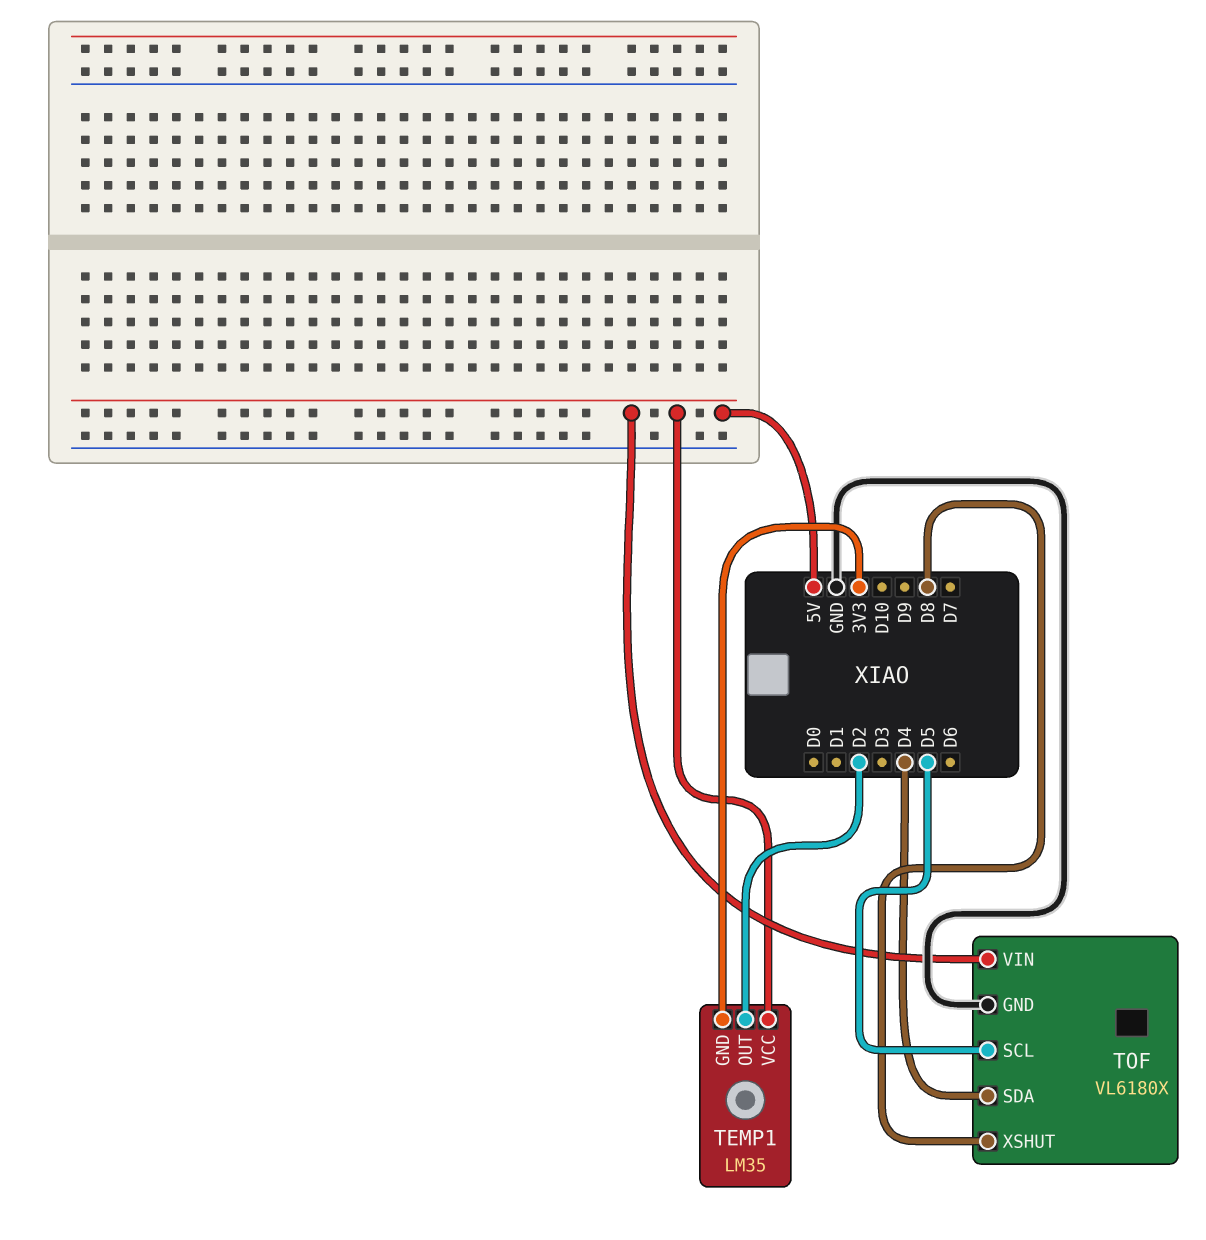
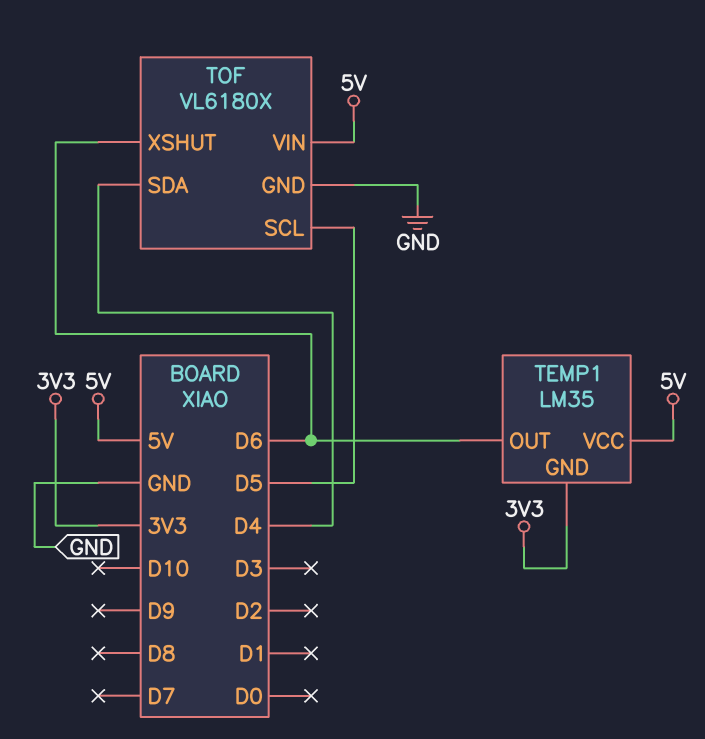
TEMP1 pin OUT: D2 -> D6
TOF pin XSHUT: D8 -> D6

